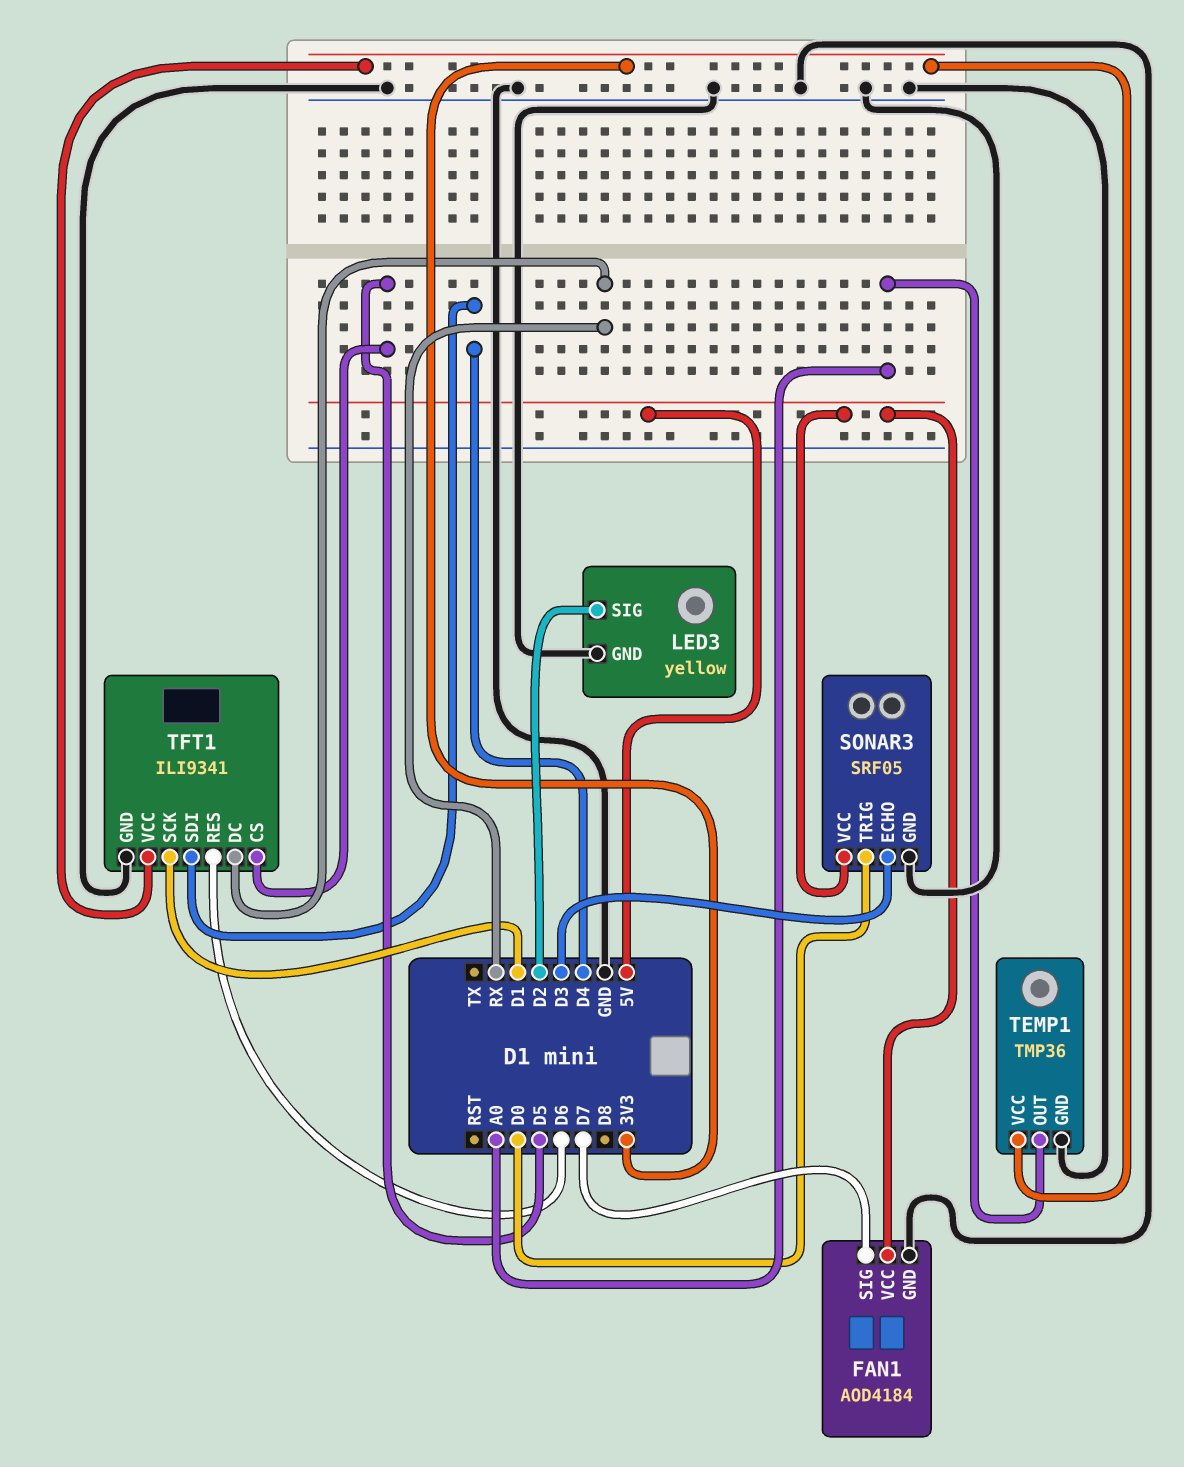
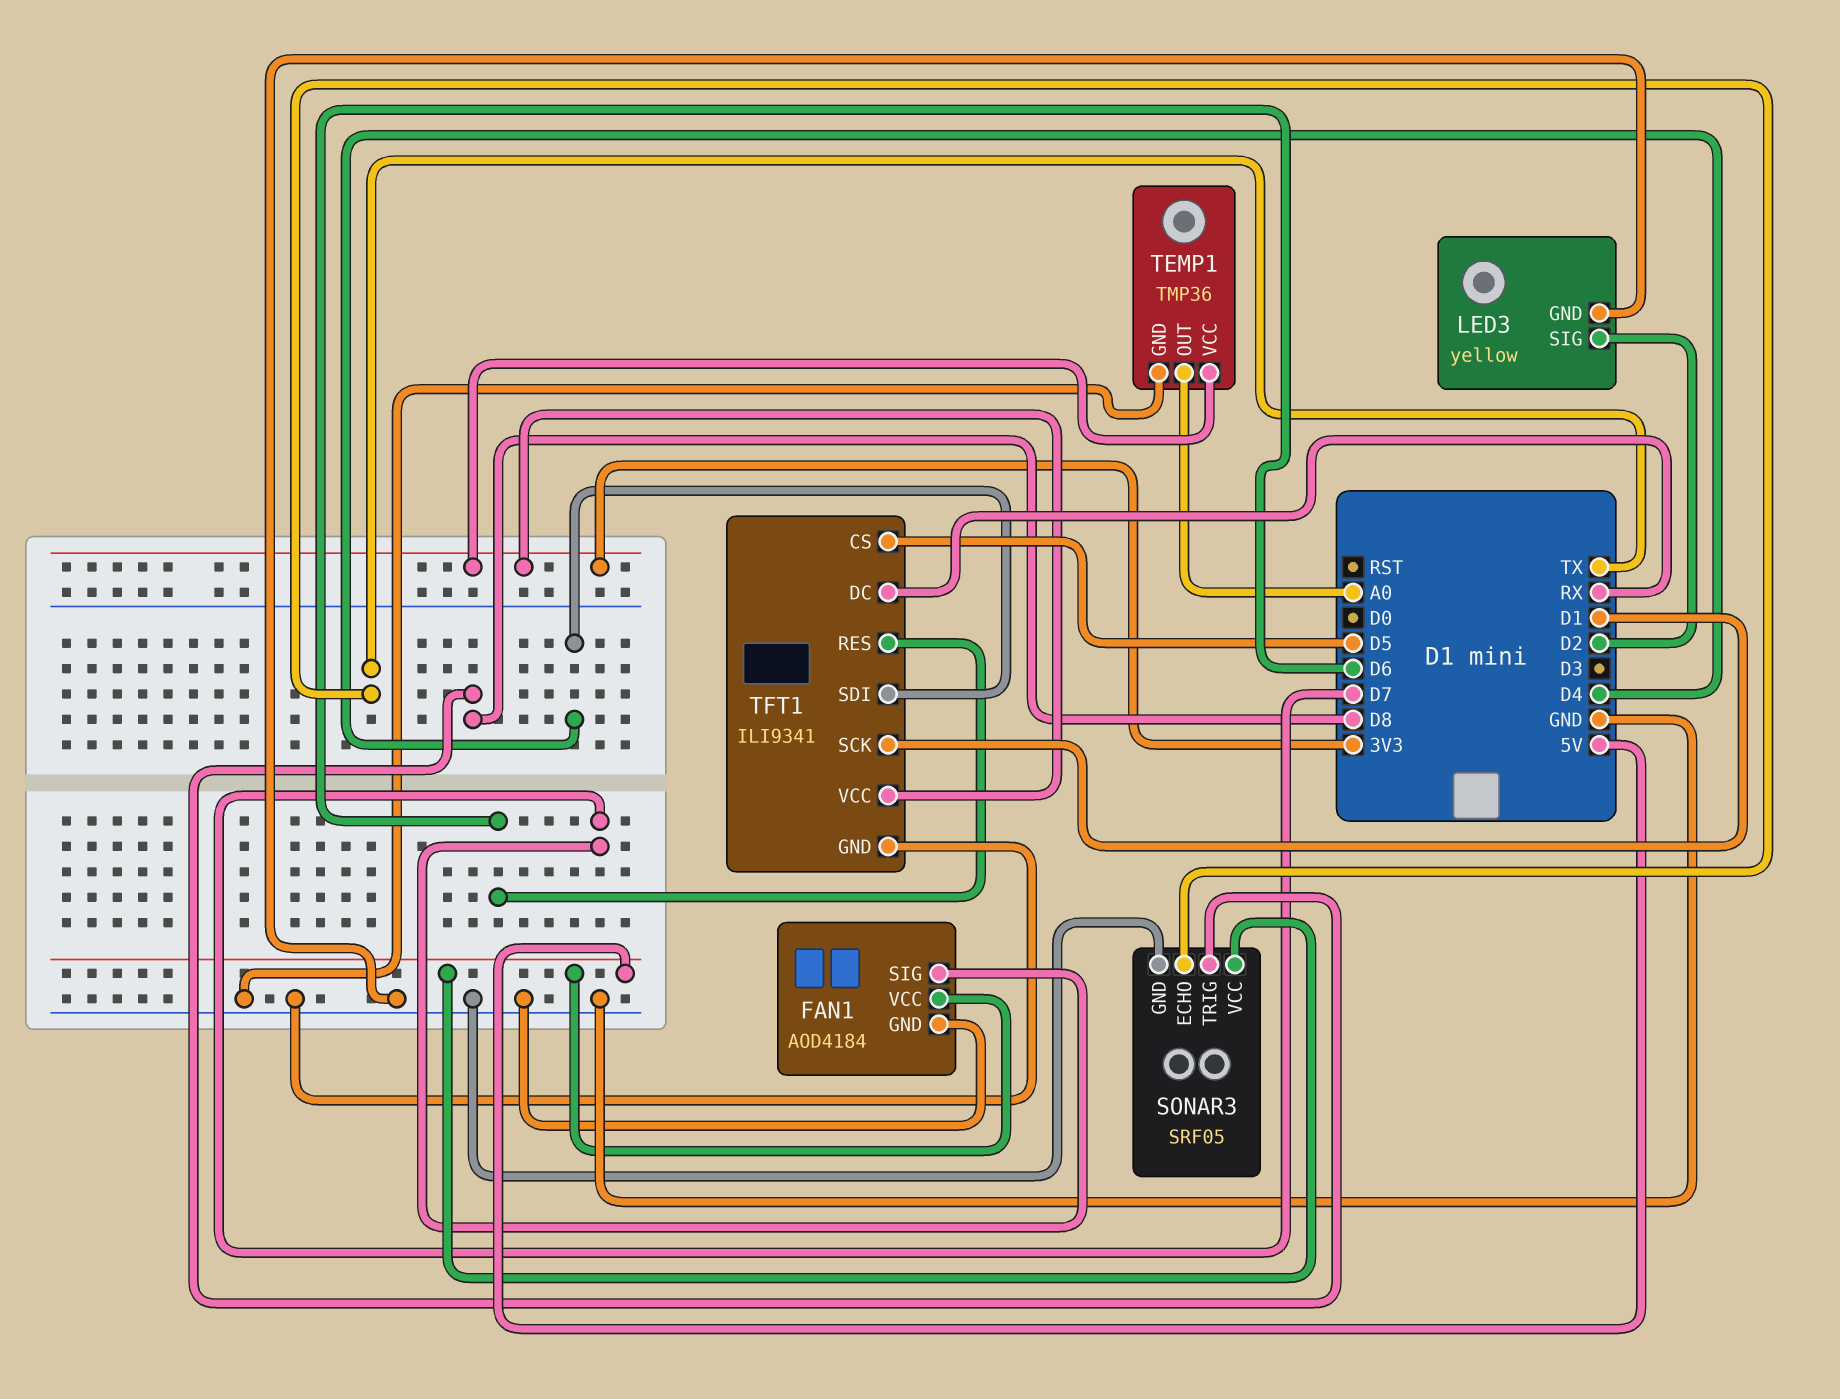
SONAR3 pin ECHO: D3 -> TX
SONAR3 pin TRIG: D0 -> D8

